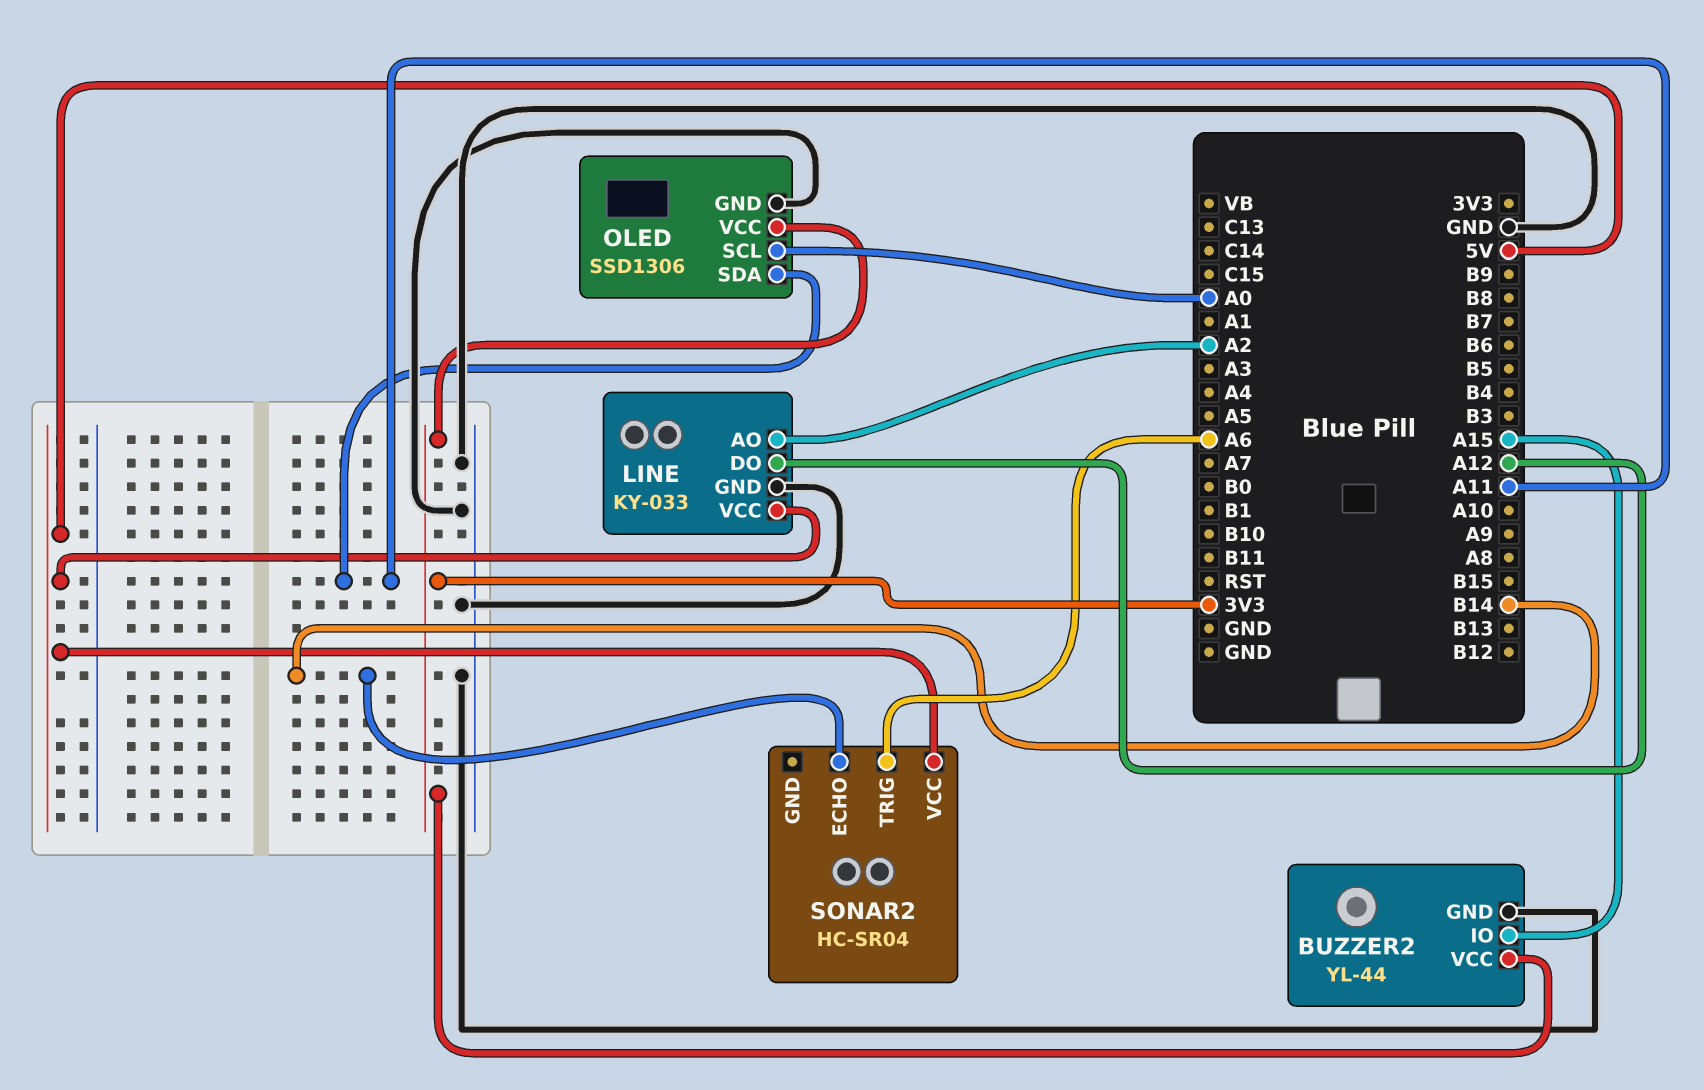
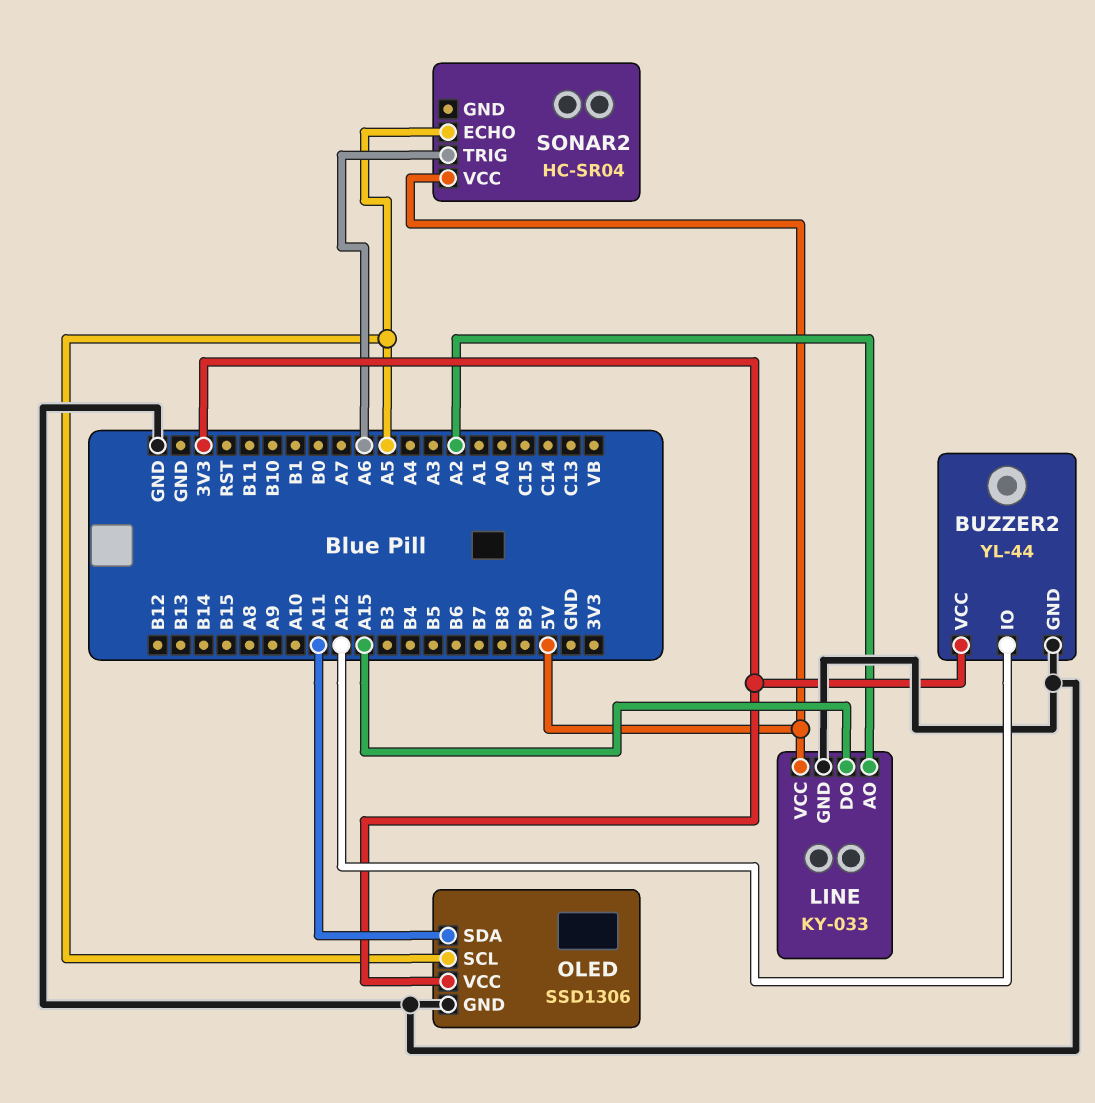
BUZZER2 pin IO: A15 -> A12
LINE pin DO: A12 -> A15
OLED pin SCL: A0 -> A5
SONAR2 pin ECHO: B14 -> A5

